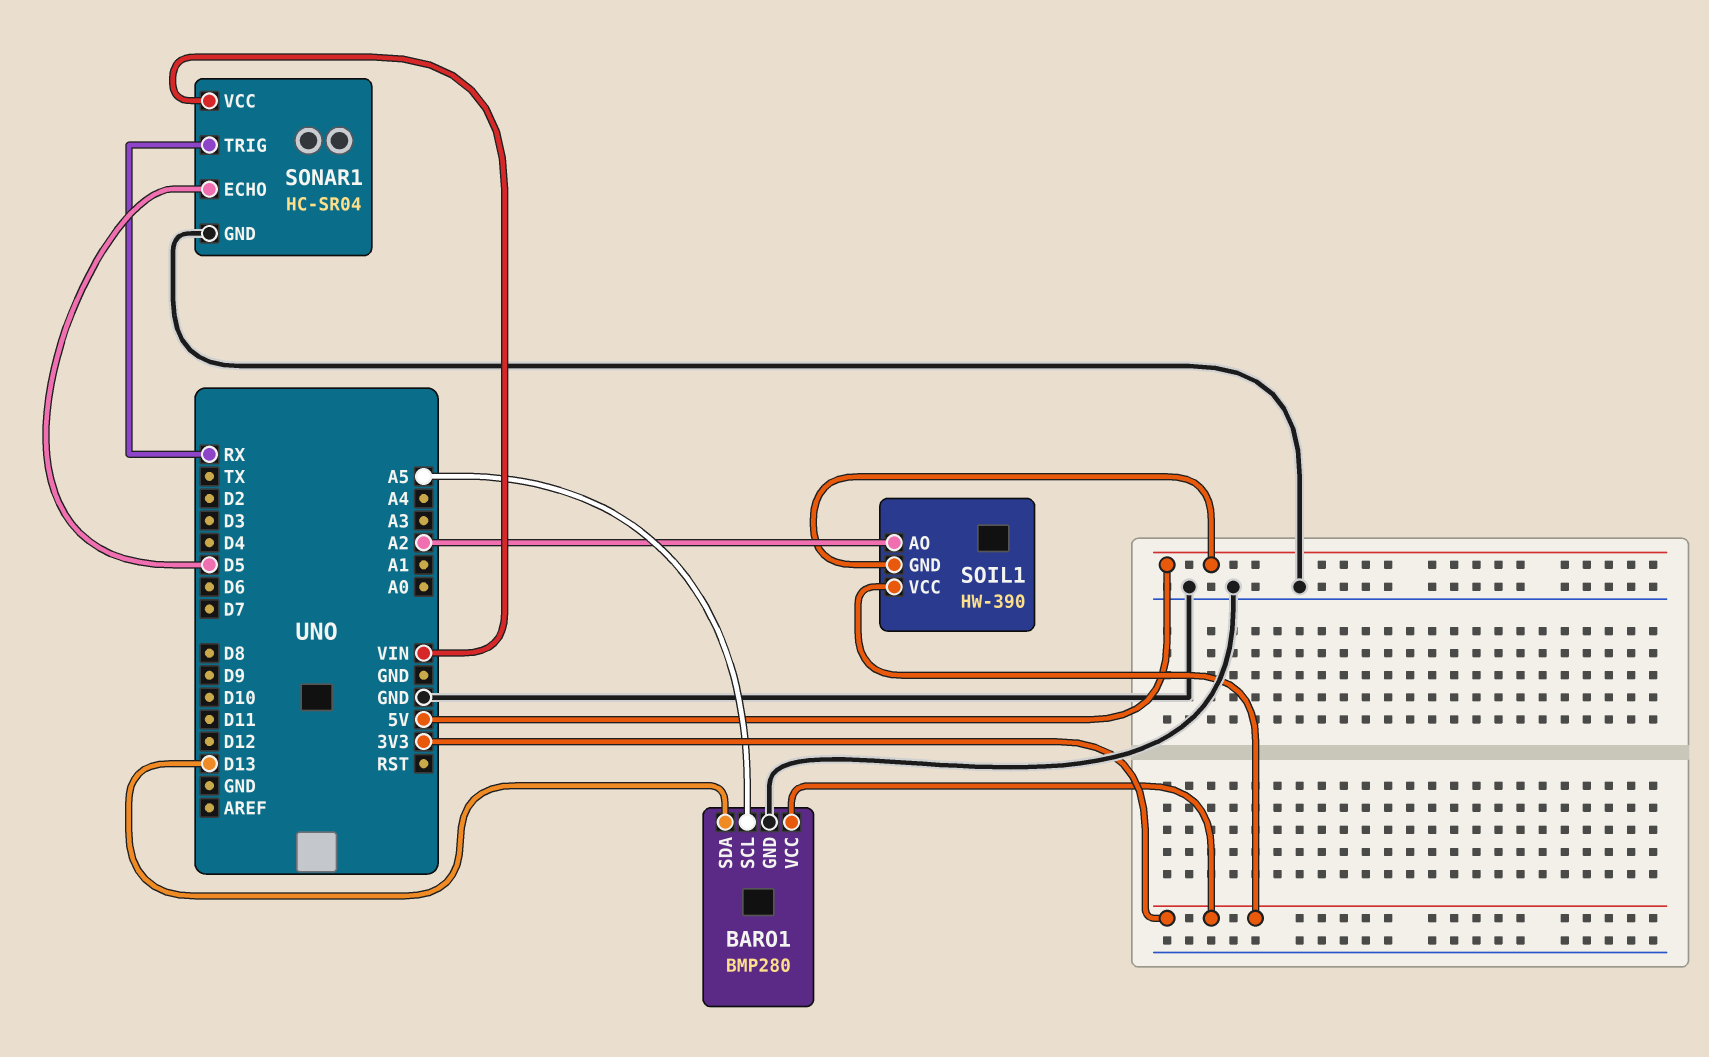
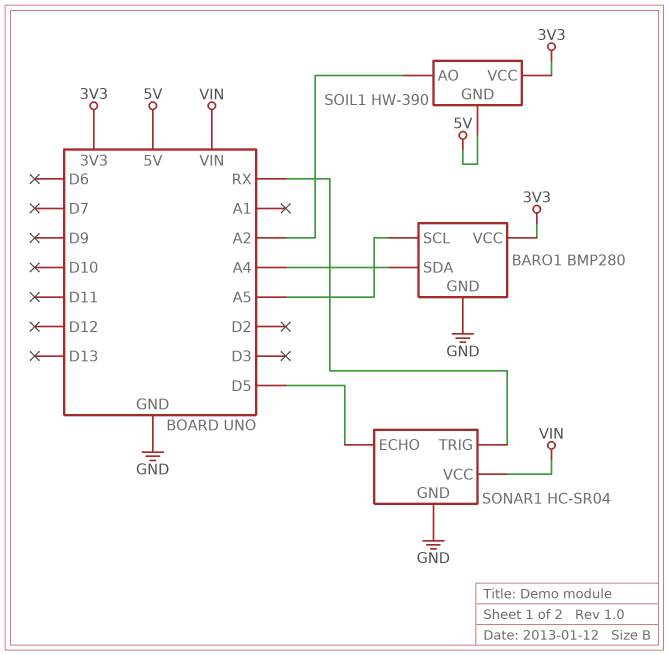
BARO1 pin SDA: D13 -> A4

